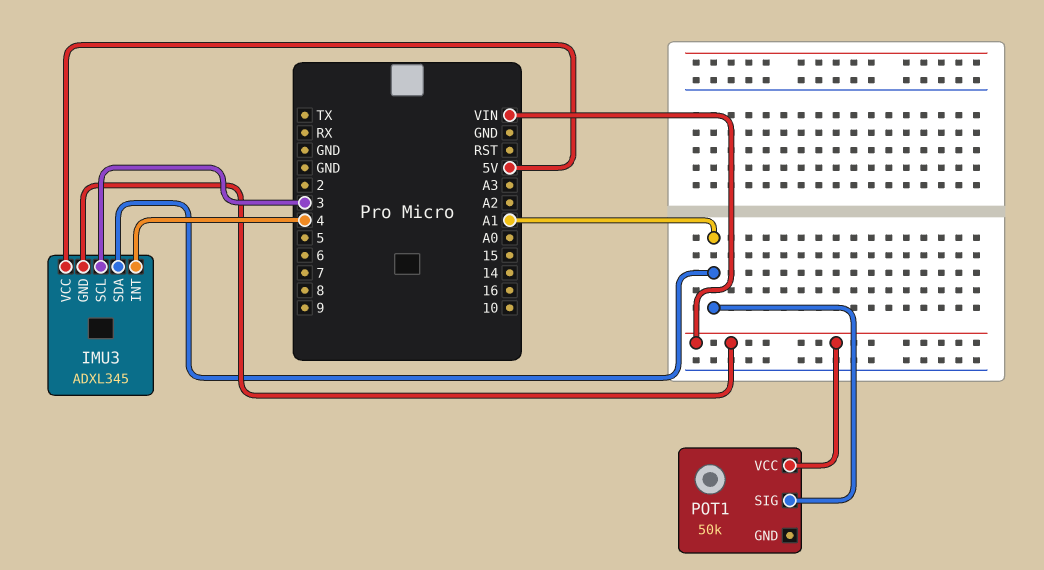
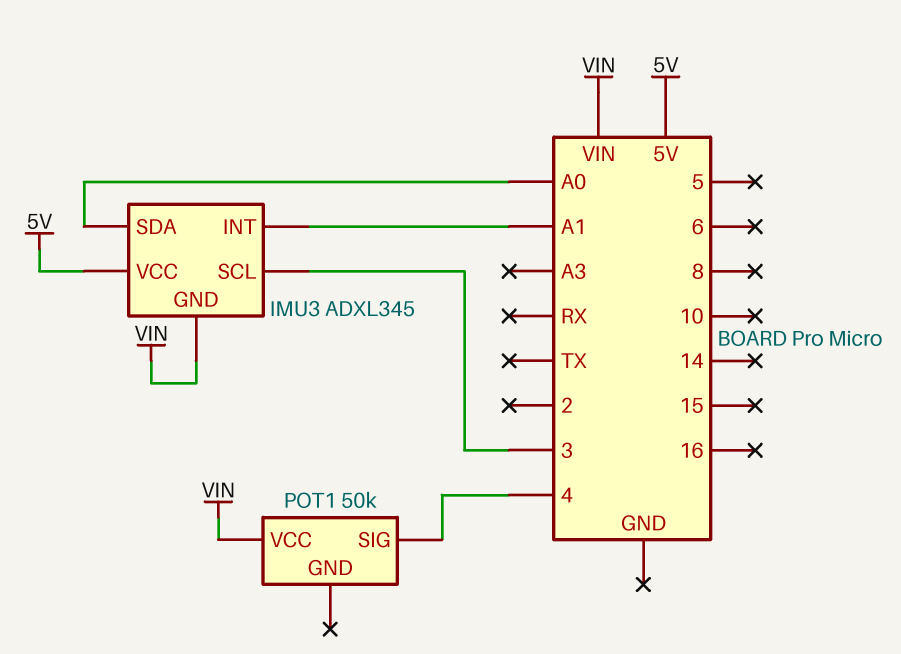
IMU3 pin INT: 4 -> A1
IMU3 pin SDA: A1 -> A0
POT1 pin SIG: A1 -> 4

